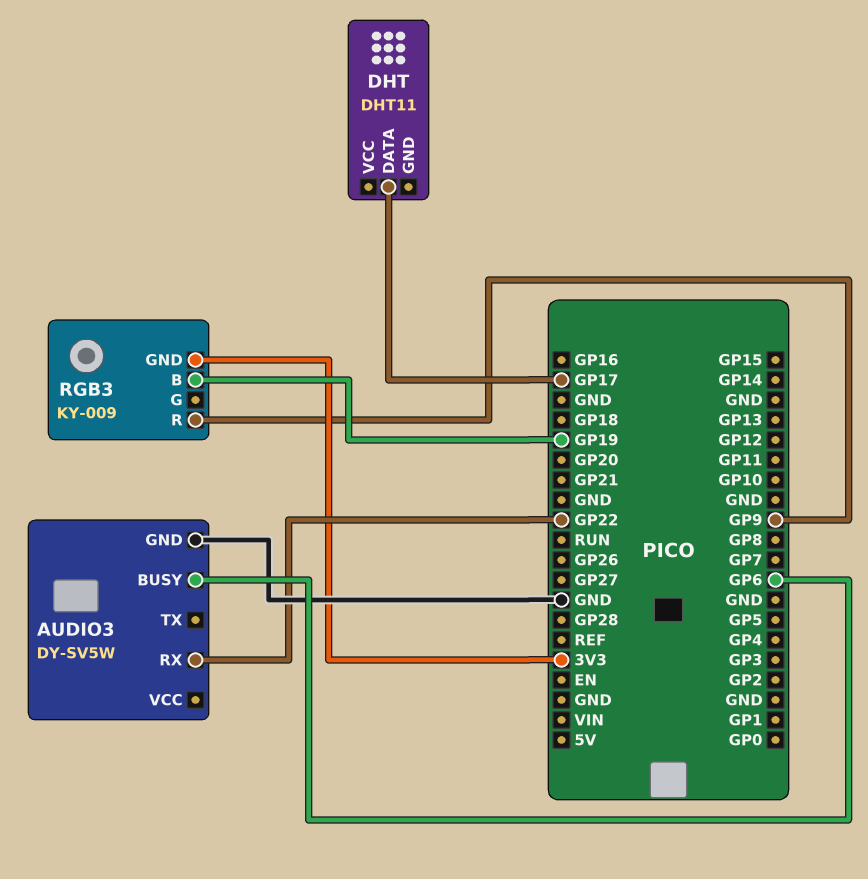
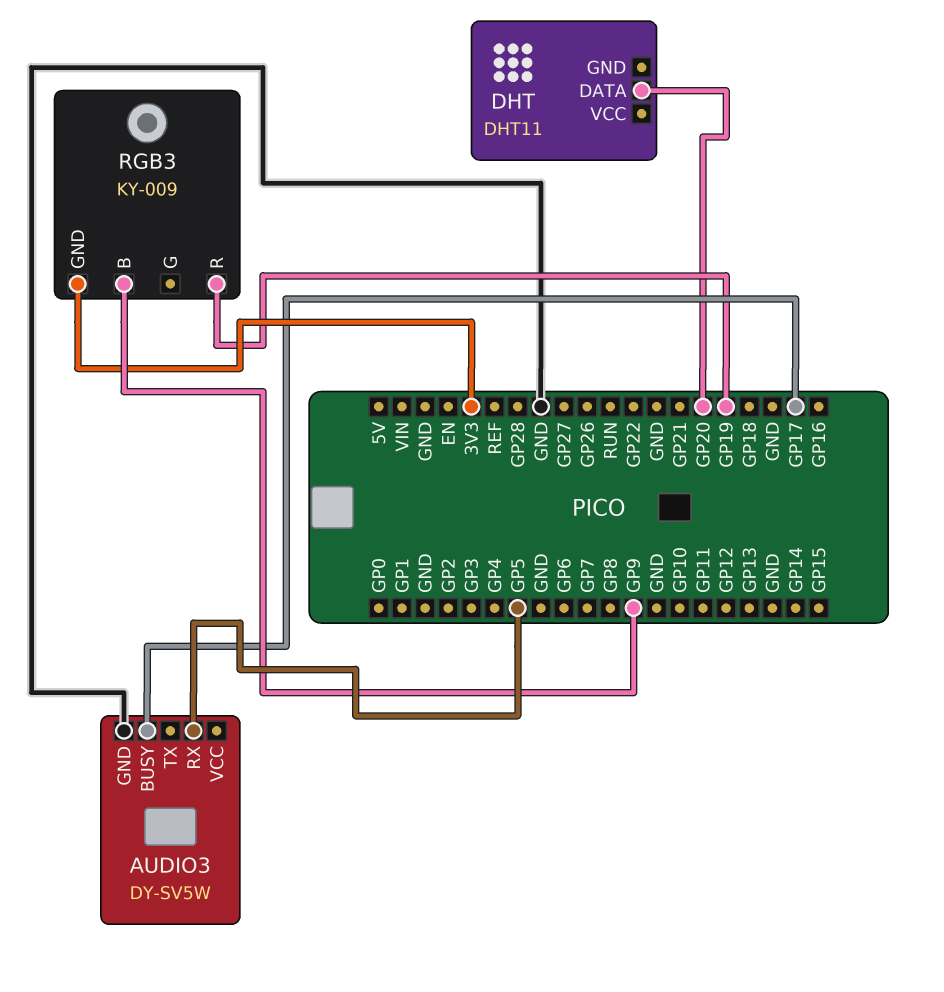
AUDIO3 pin BUSY: GP6 -> GP17
AUDIO3 pin RX: GP22 -> GP5
DHT pin DATA: GP17 -> GP20
RGB3 pin B: GP19 -> GP9
RGB3 pin R: GP9 -> GP19

